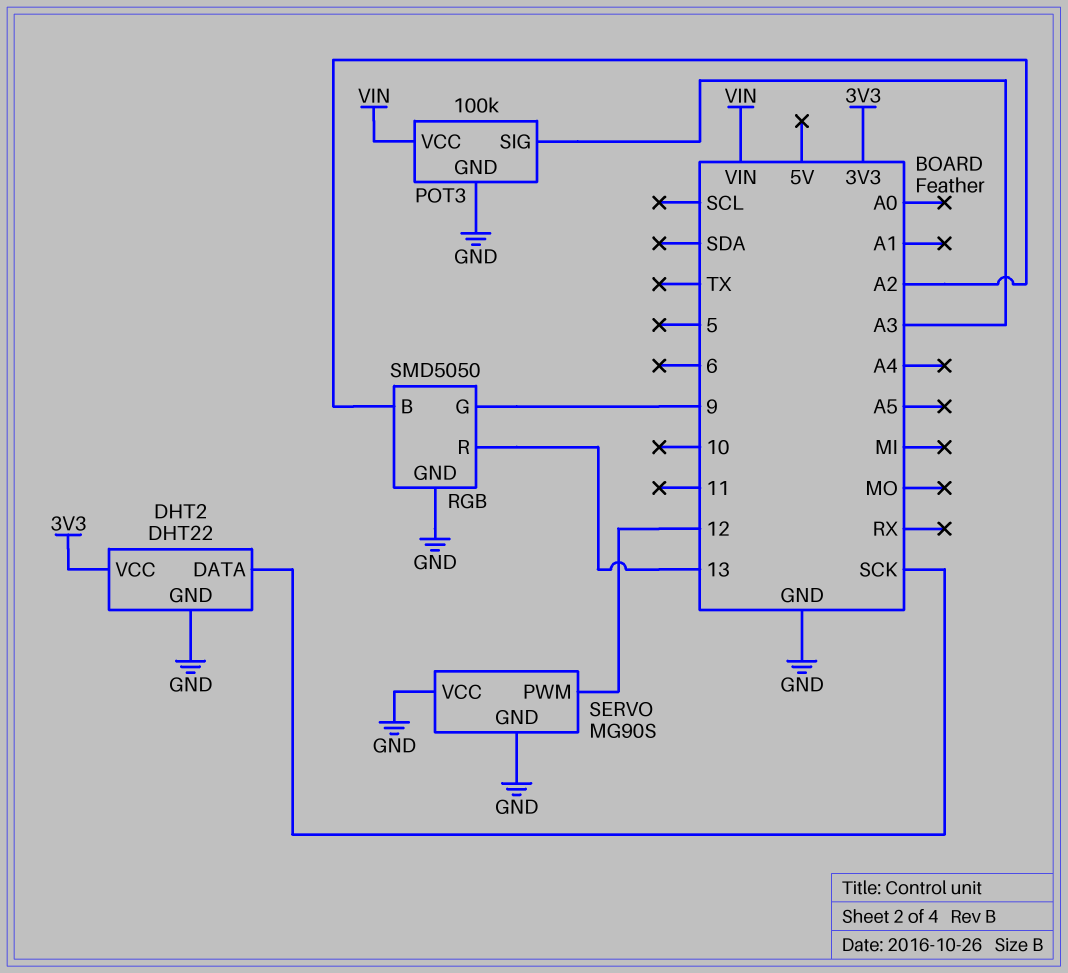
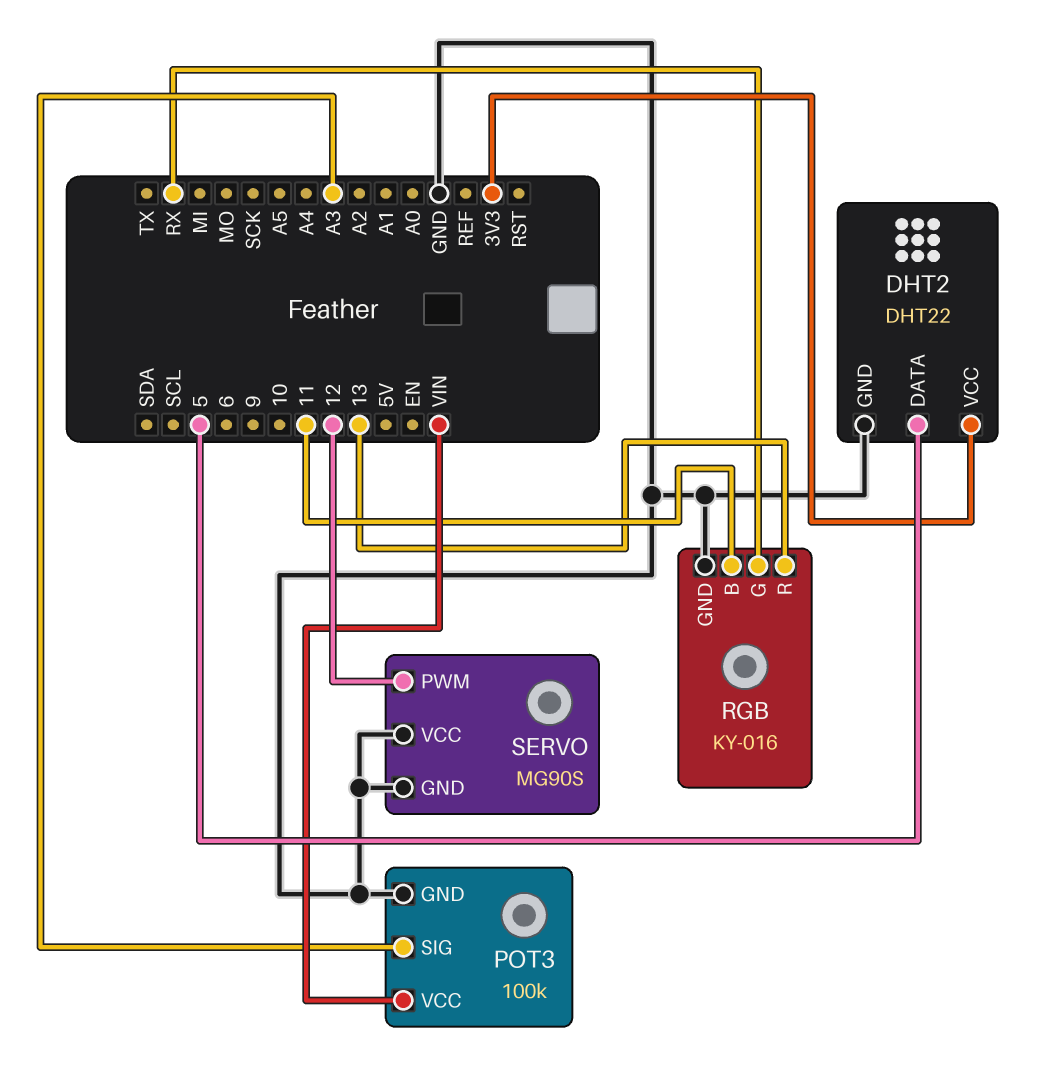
DHT2 pin DATA: SCK -> 5
RGB: SMD5050 -> KY-016
RGB pin B: A2 -> 11
RGB pin G: 9 -> RX

